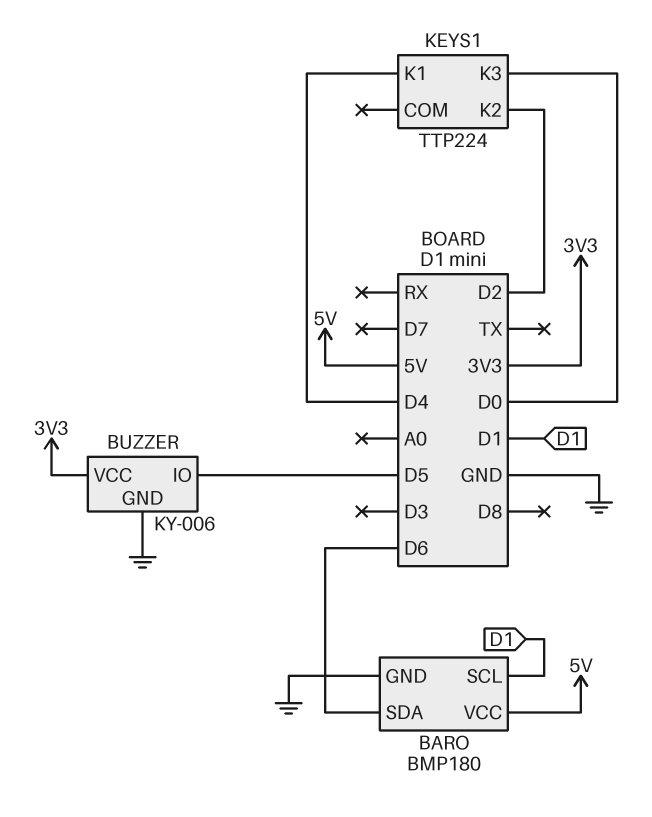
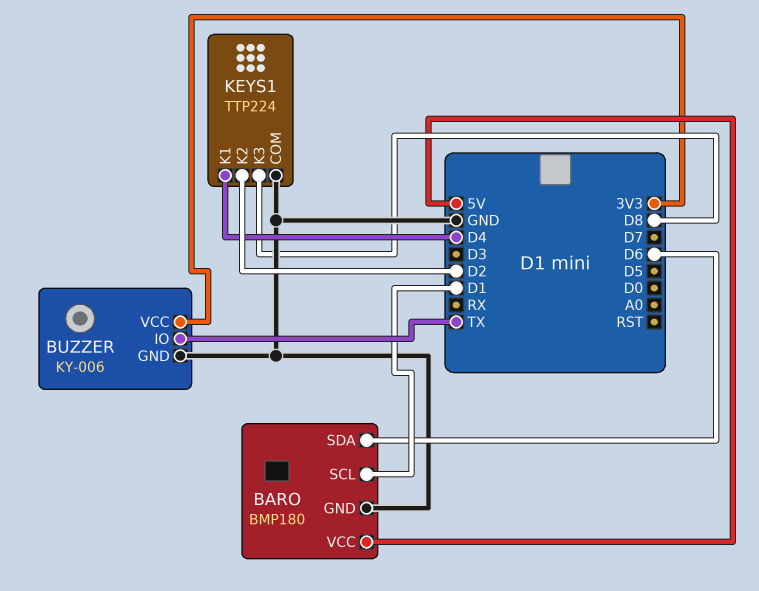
BUZZER pin IO: D5 -> TX
KEYS1 pin COM: none -> GND
KEYS1 pin K3: D0 -> D8

